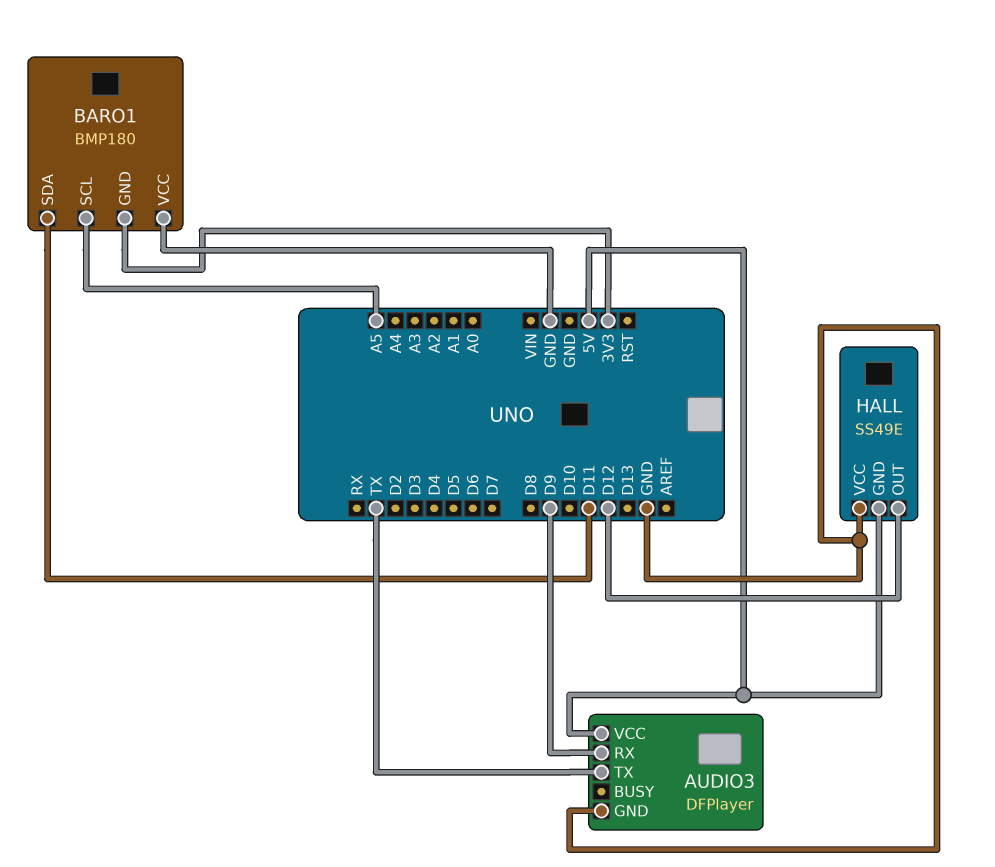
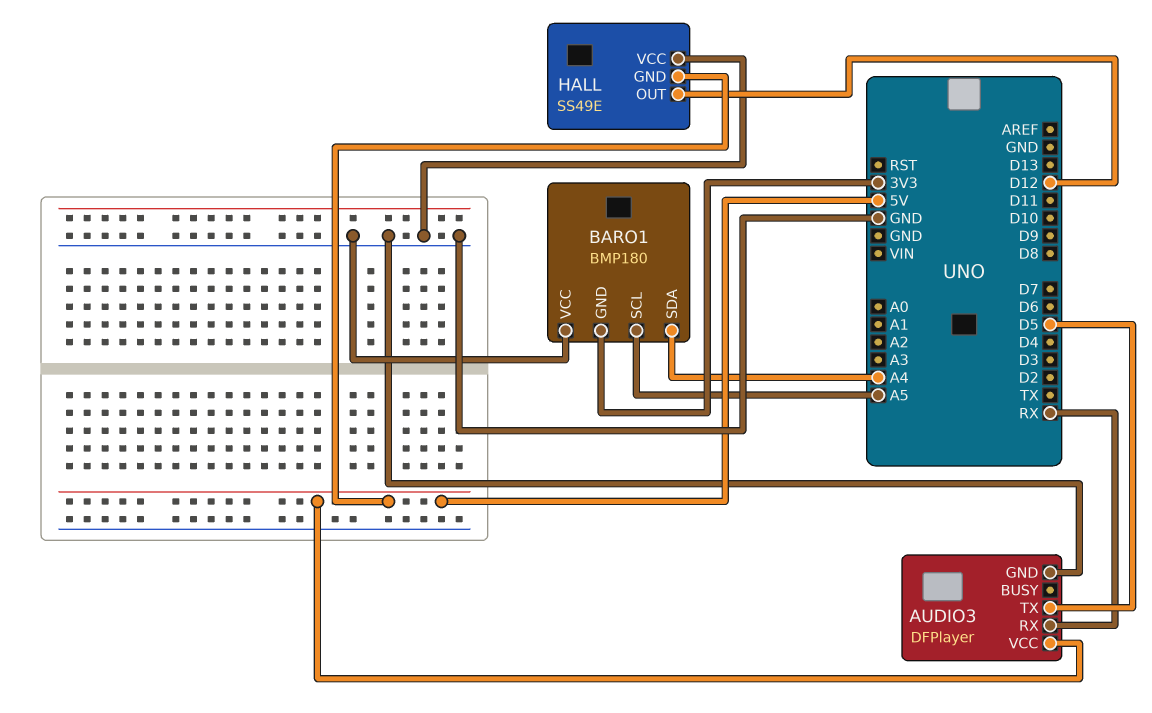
AUDIO3 pin RX: D9 -> RX
AUDIO3 pin TX: TX -> D5
BARO1 pin SDA: D11 -> A4

